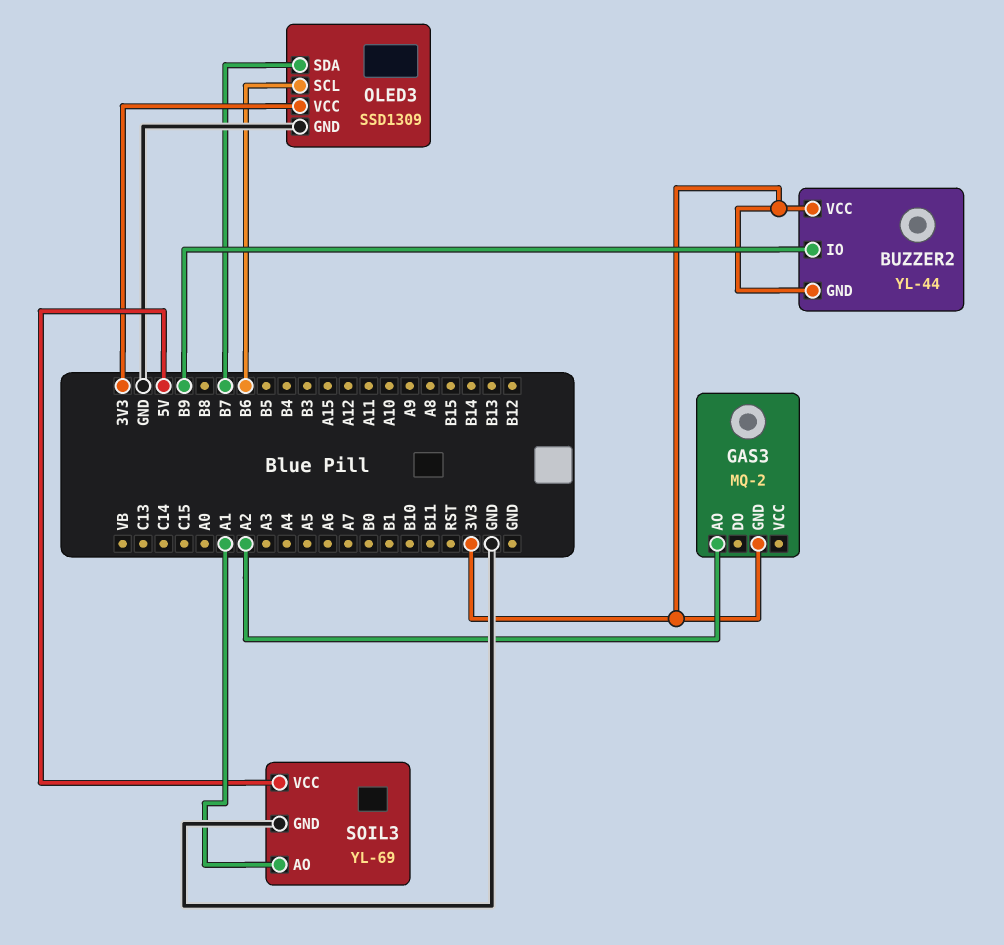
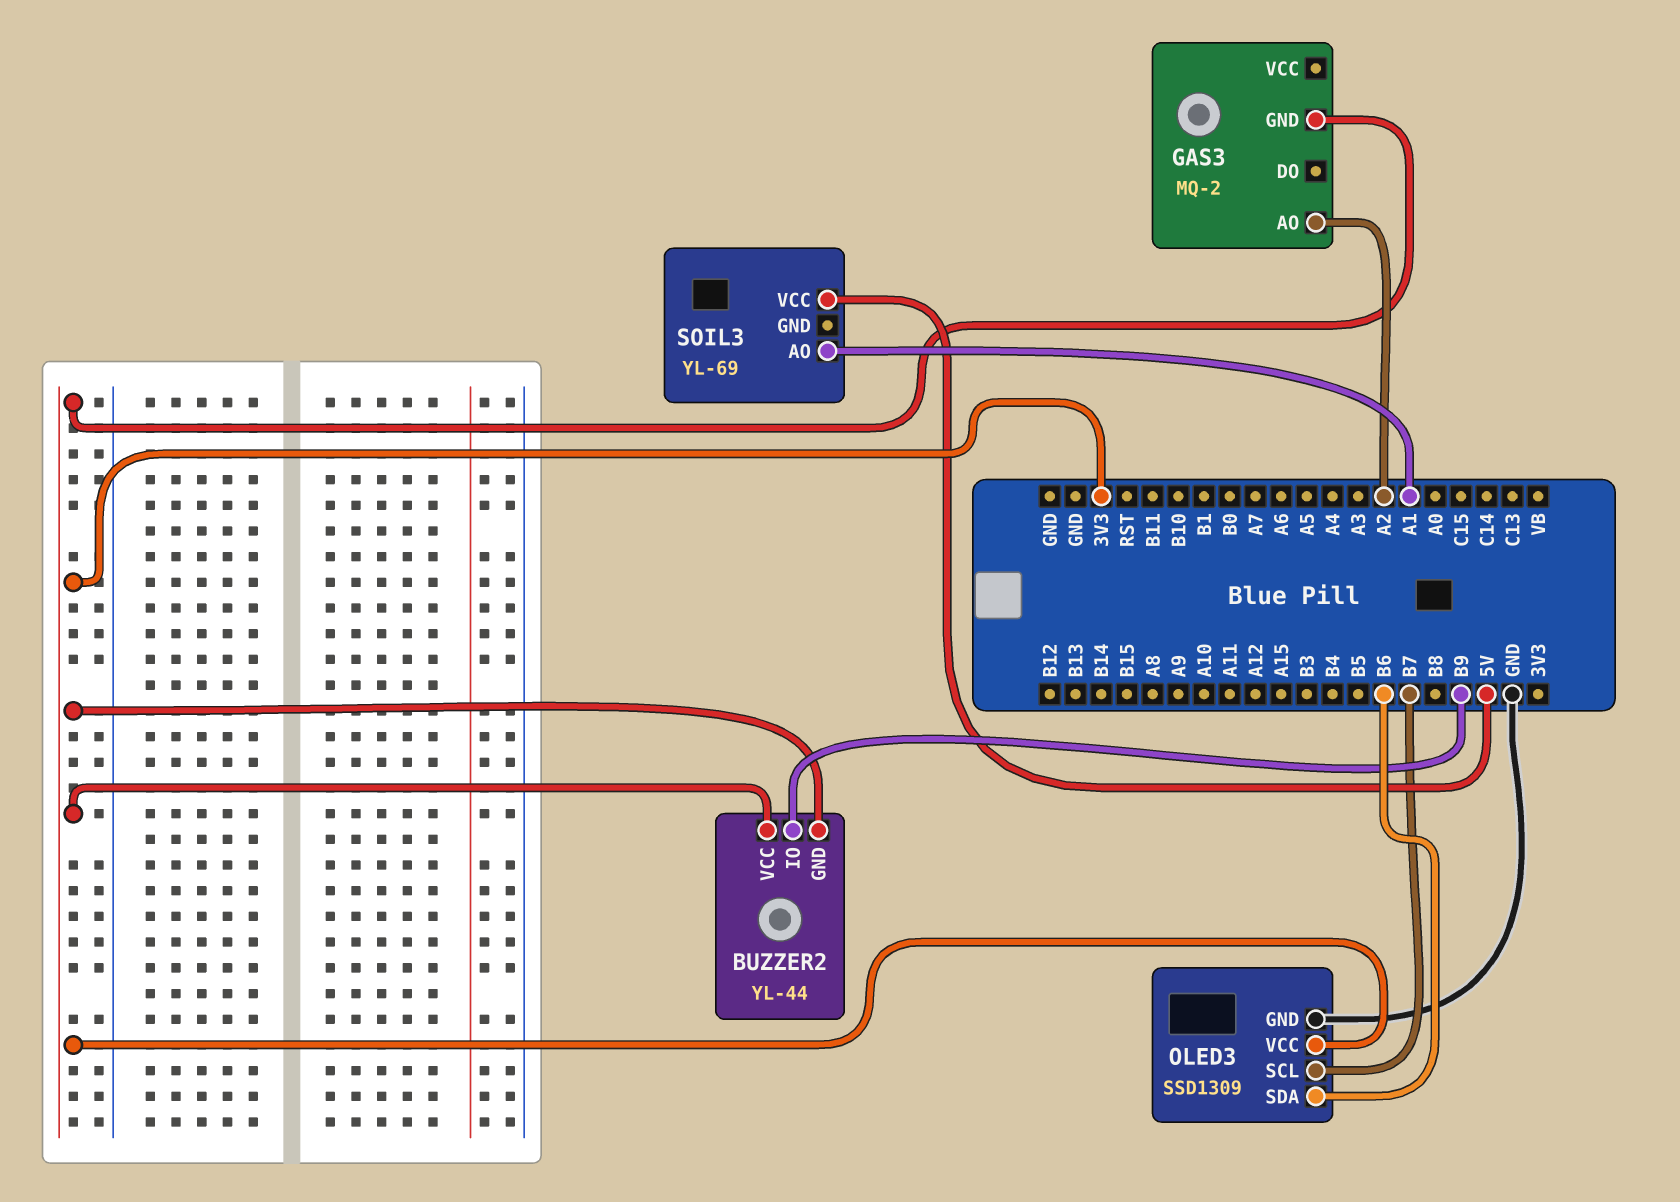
OLED3 pin SCL: B6 -> B7
OLED3 pin SDA: B7 -> B6
SOIL3 pin GND: GND -> none

